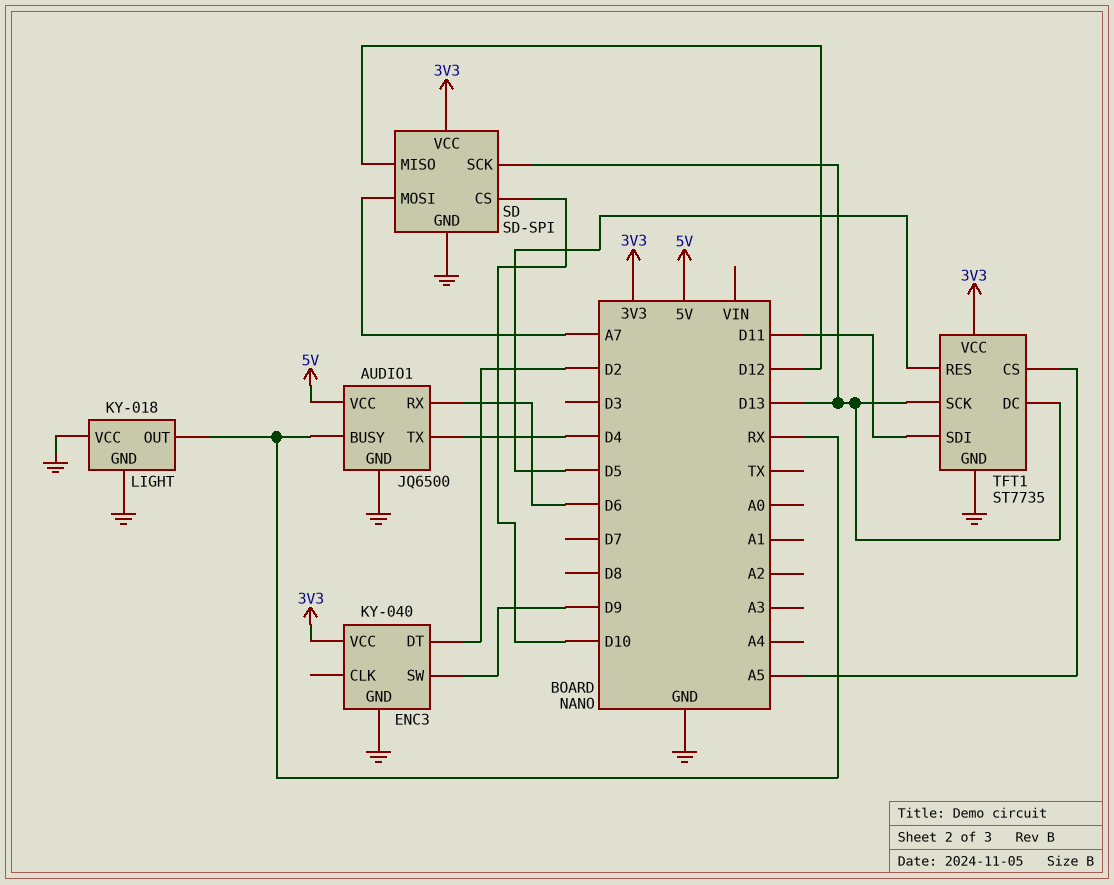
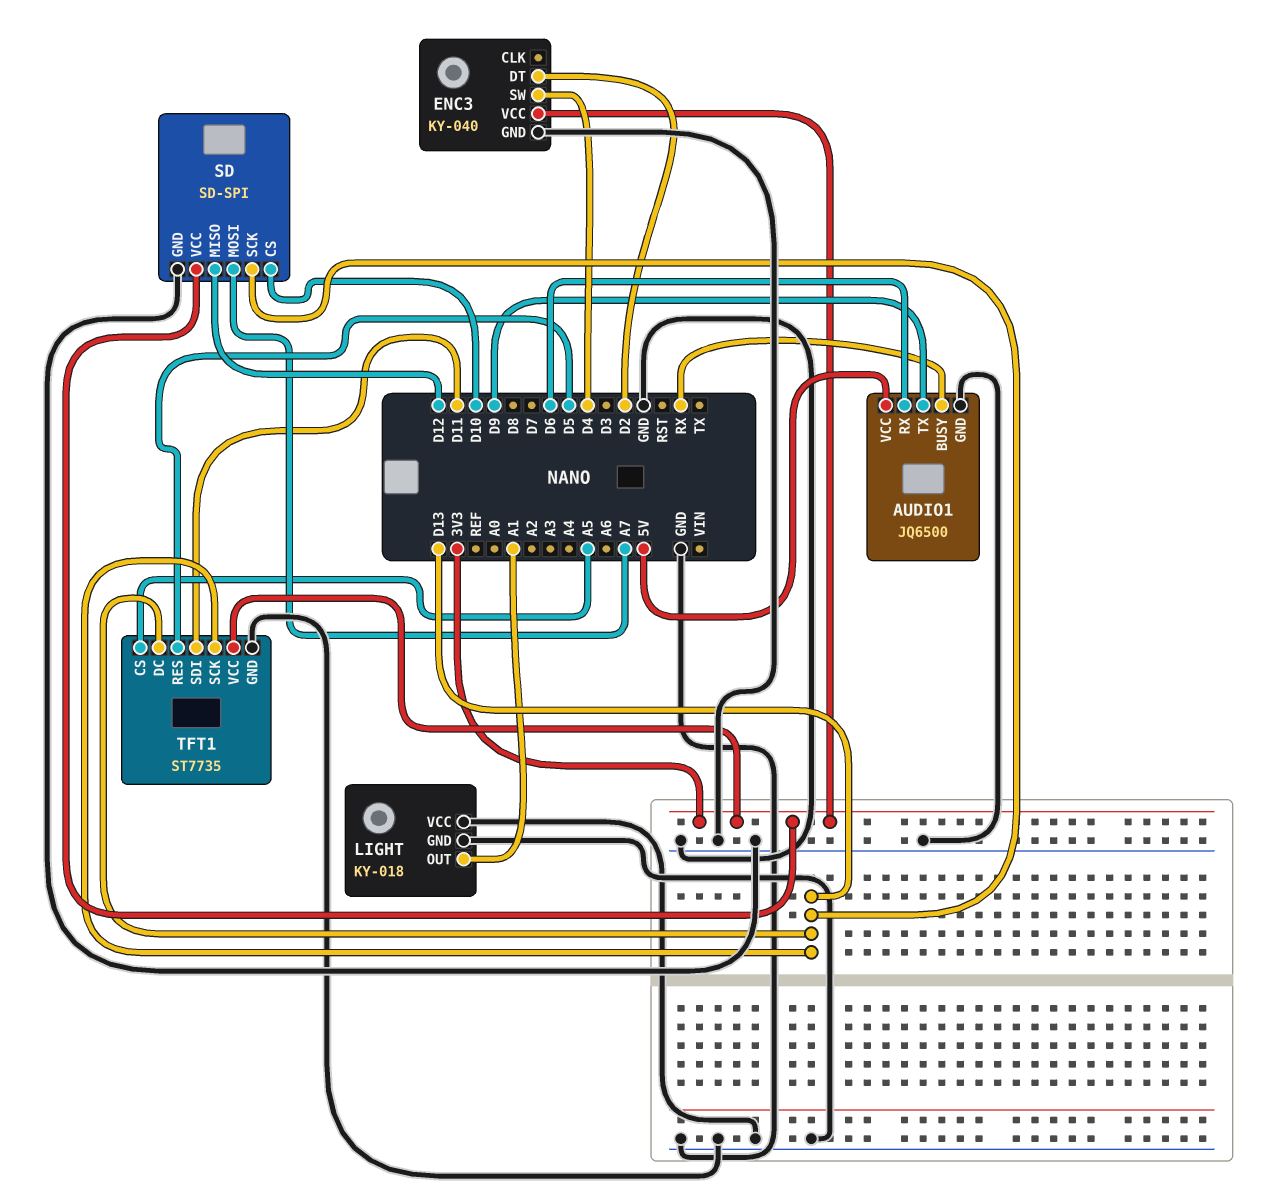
AUDIO1 pin TX: D4 -> D9
ENC3 pin SW: D9 -> D4
LIGHT pin OUT: RX -> A1

